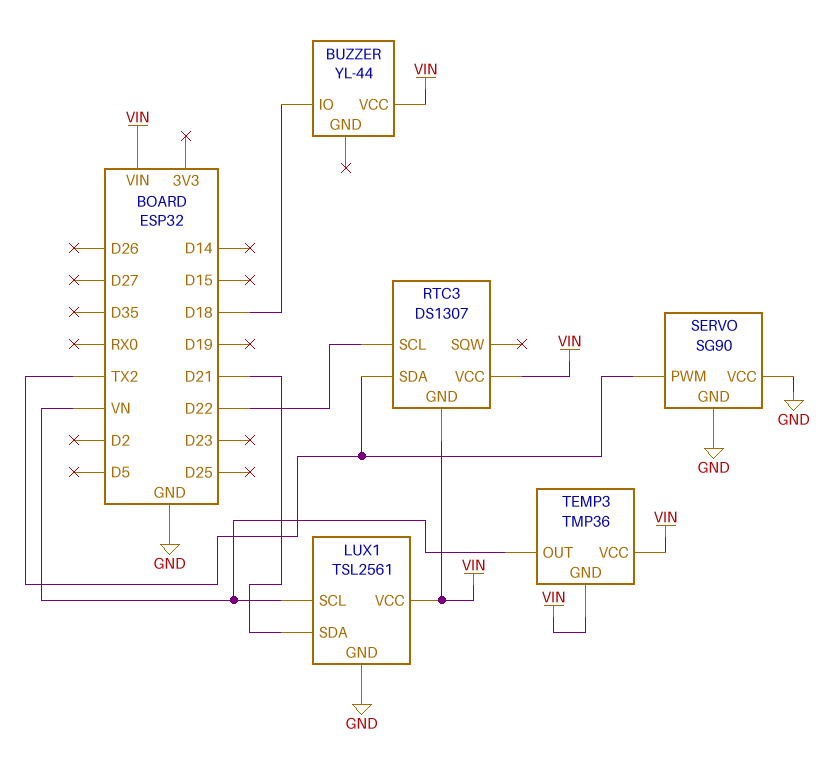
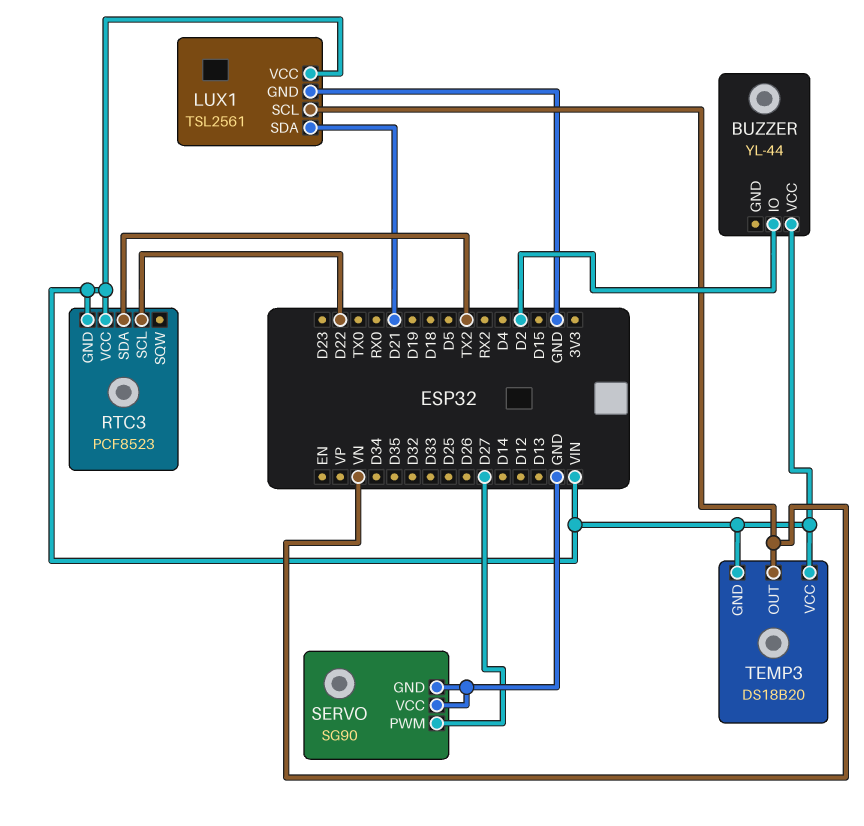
BUZZER pin IO: D18 -> D2
RTC3: DS1307 -> PCF8523
SERVO pin PWM: TX2 -> D27
TEMP3: TMP36 -> DS18B20

